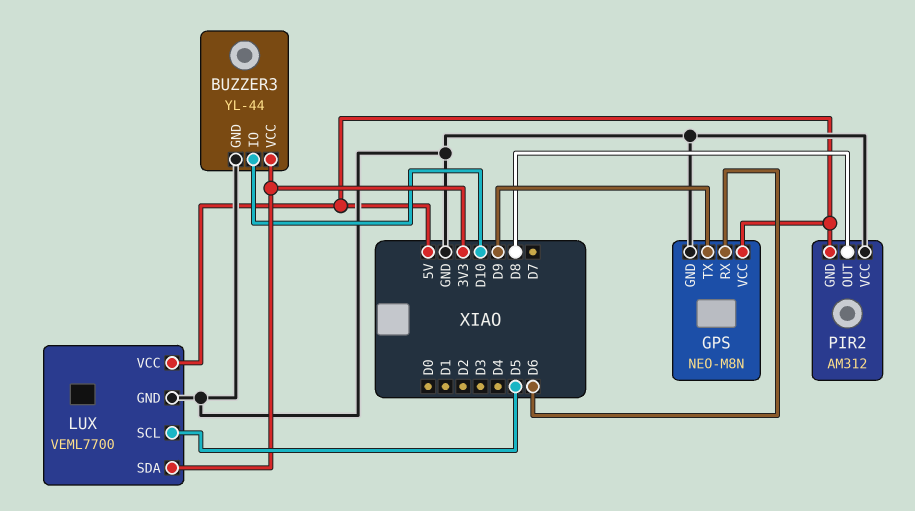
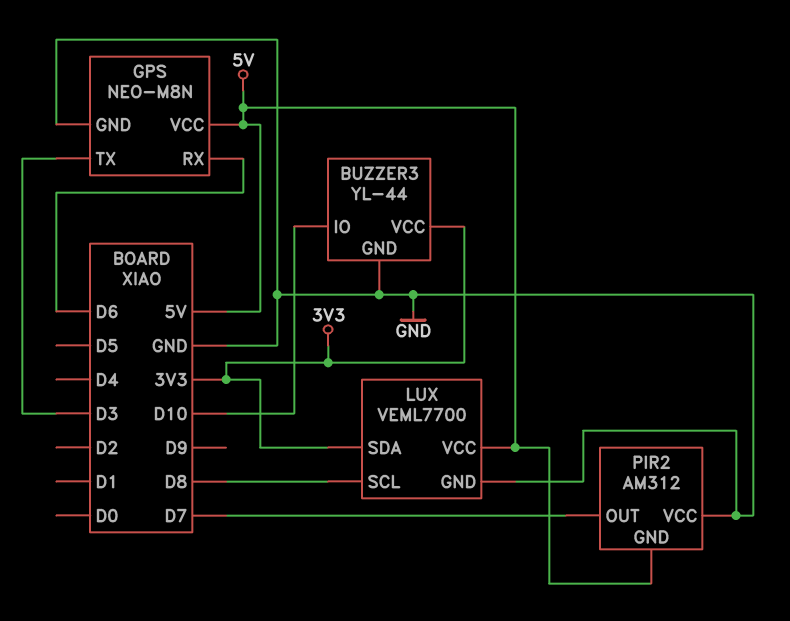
GPS pin TX: D9 -> D3
LUX pin SCL: D5 -> D8
PIR2 pin OUT: D8 -> D7

